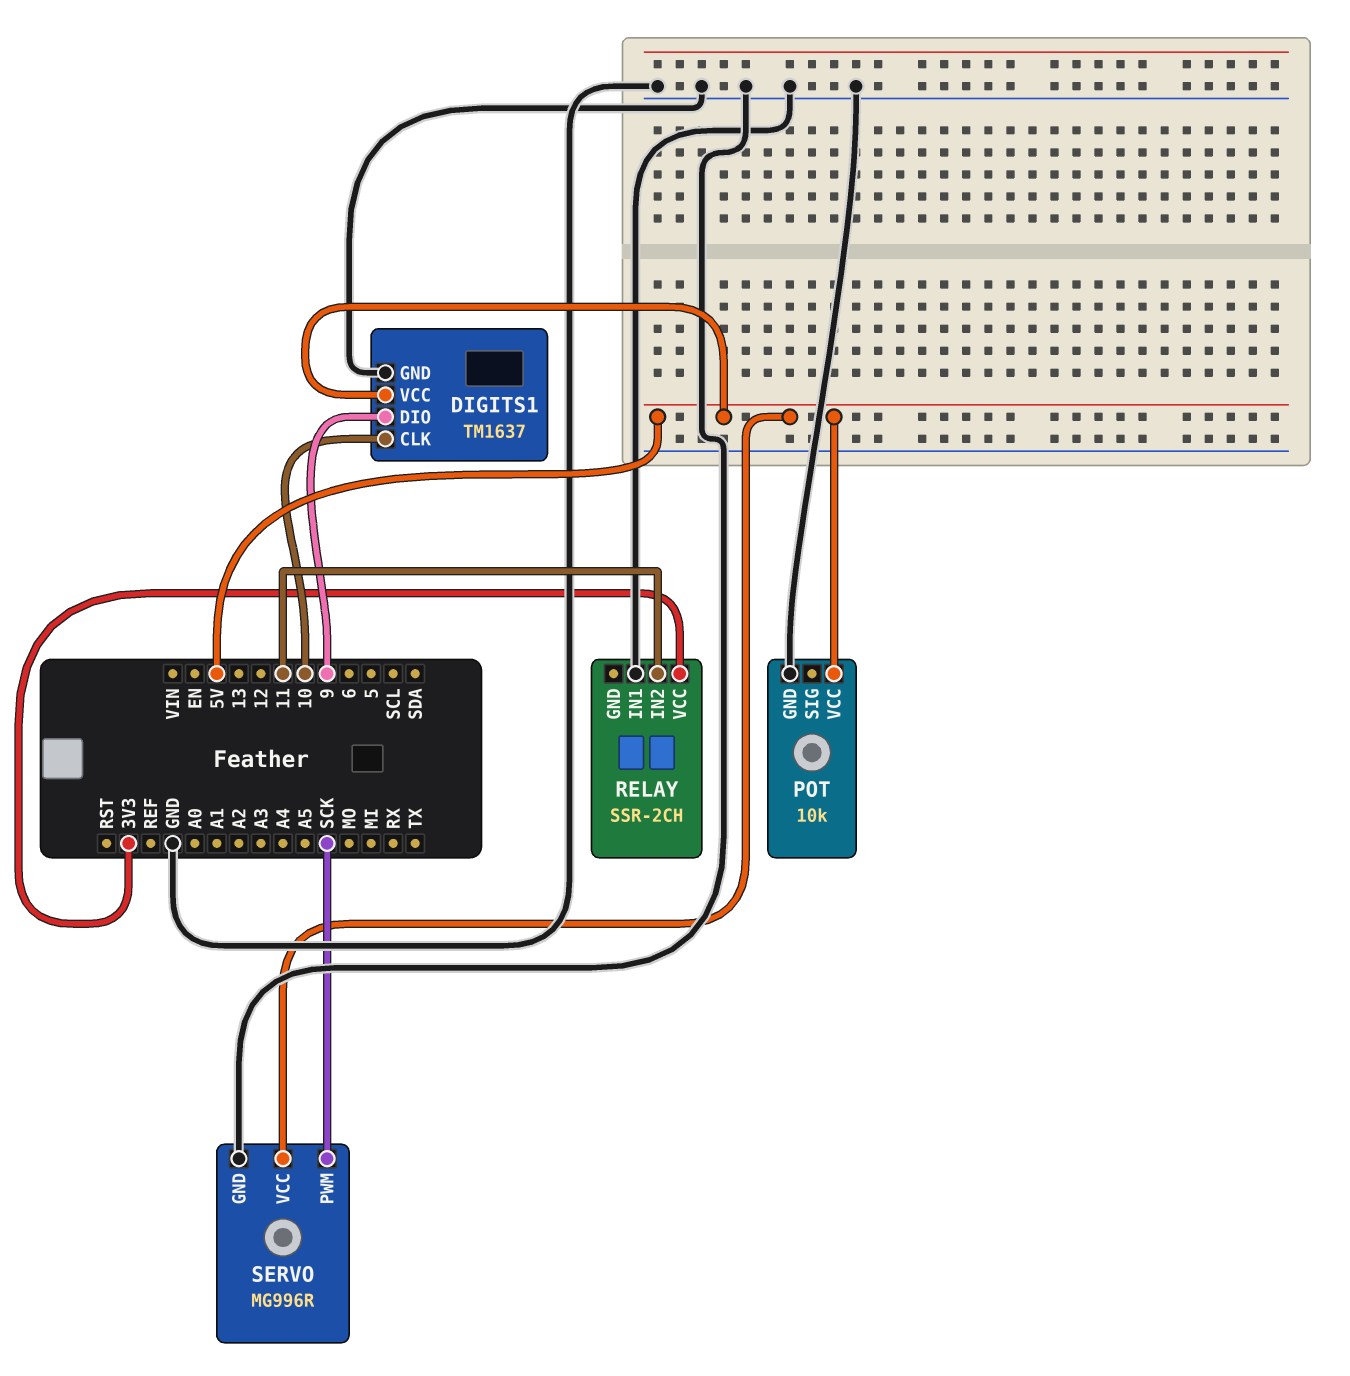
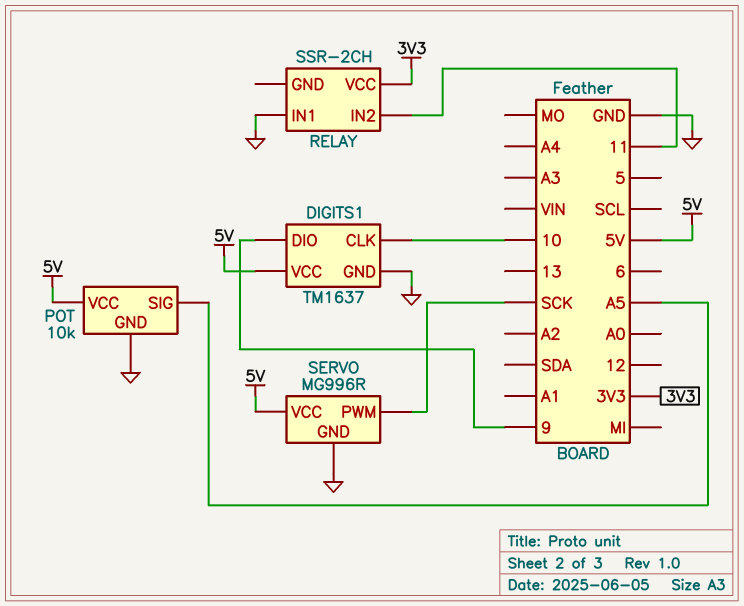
POT pin SIG: none -> A5

